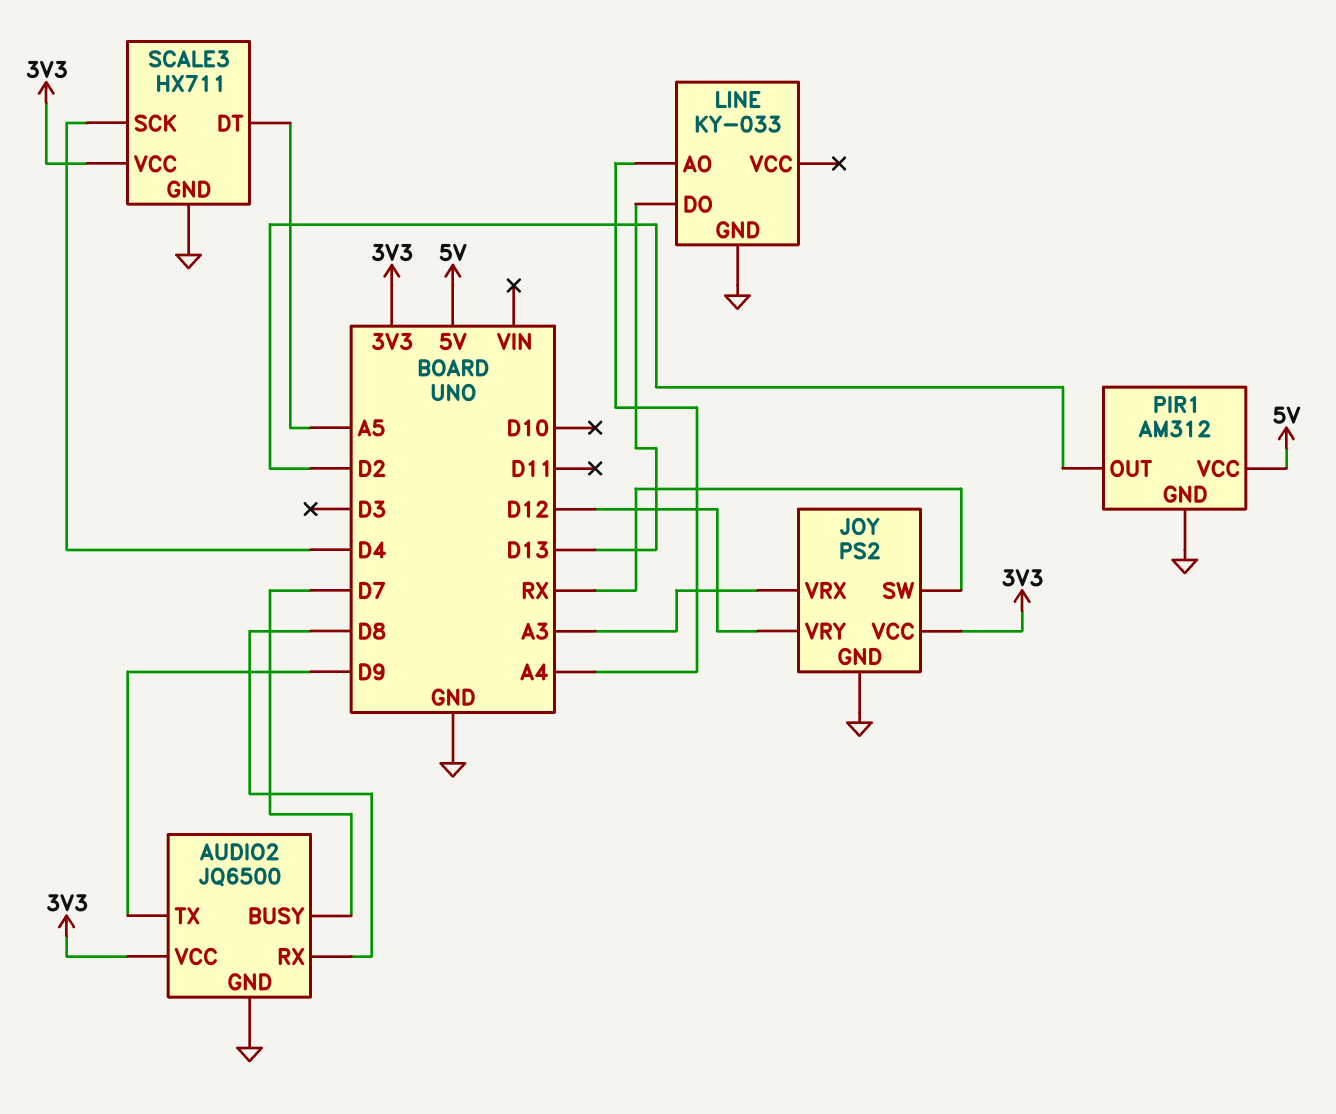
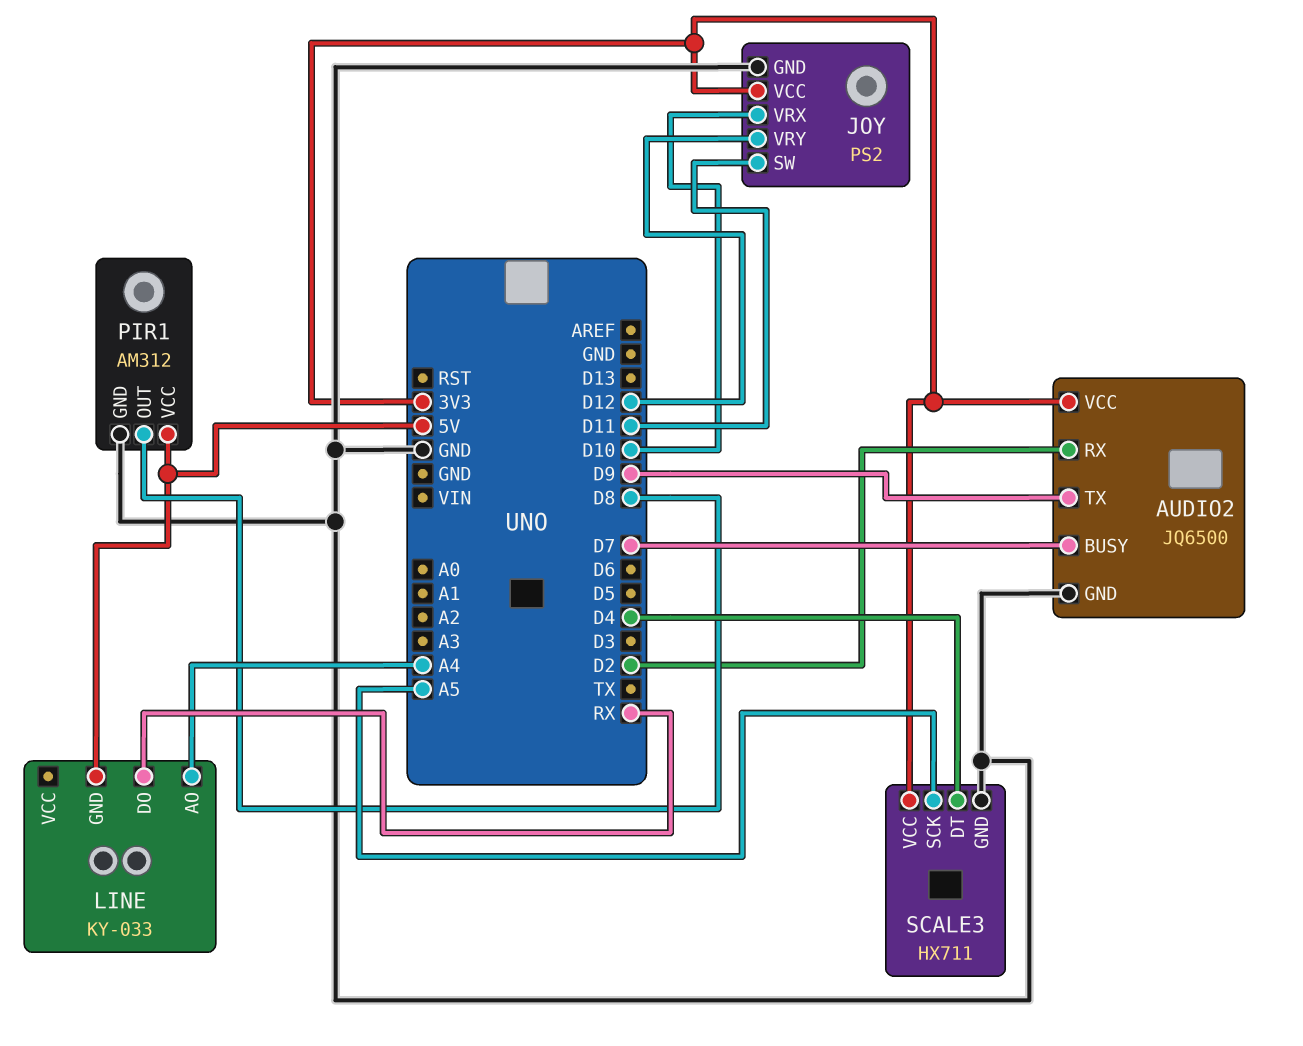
AUDIO2 pin RX: D8 -> D2
JOY pin SW: RX -> D11
JOY pin VRX: A3 -> D10
LINE pin DO: D13 -> RX
LINE pin GND: GND -> 5V
PIR1 pin OUT: D2 -> D8
SCALE3 pin DT: A5 -> D4
SCALE3 pin SCK: D4 -> A5

